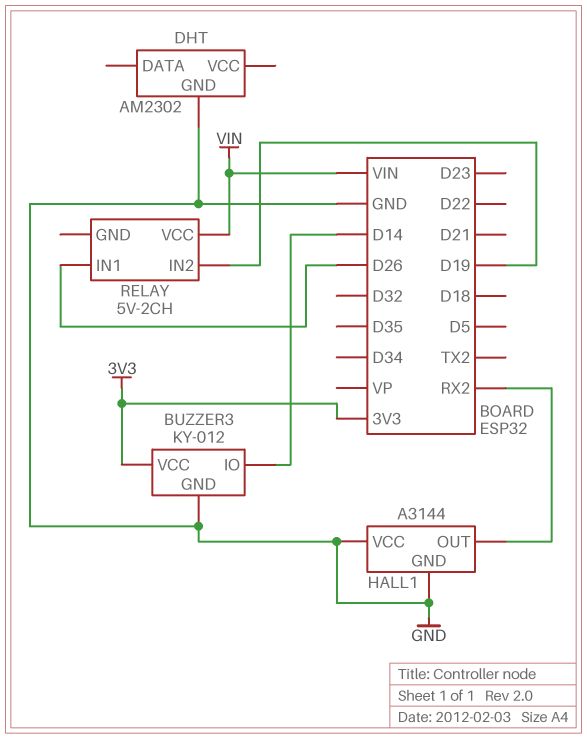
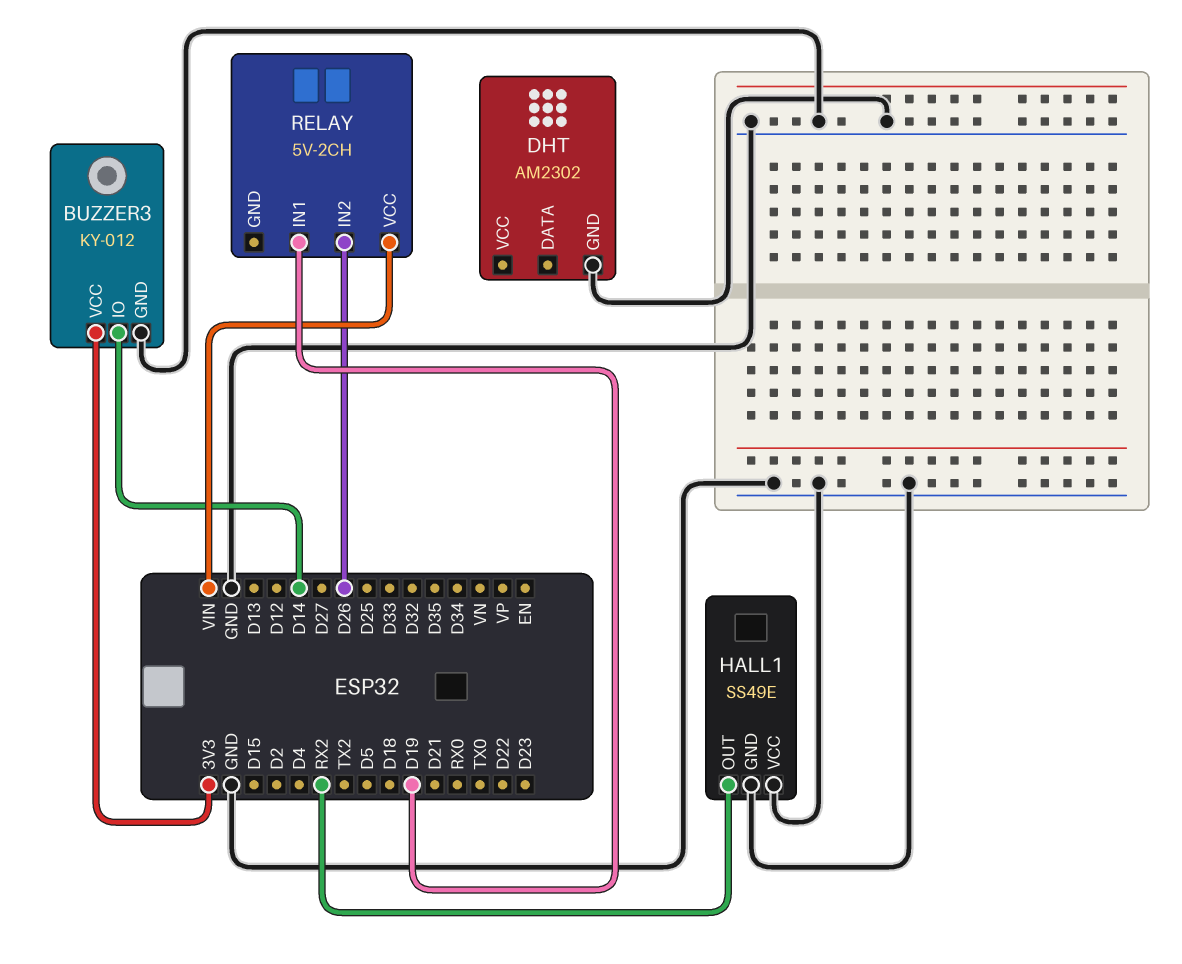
HALL1: A3144 -> SS49E
RELAY pin IN1: D26 -> D19
RELAY pin IN2: D19 -> D26

